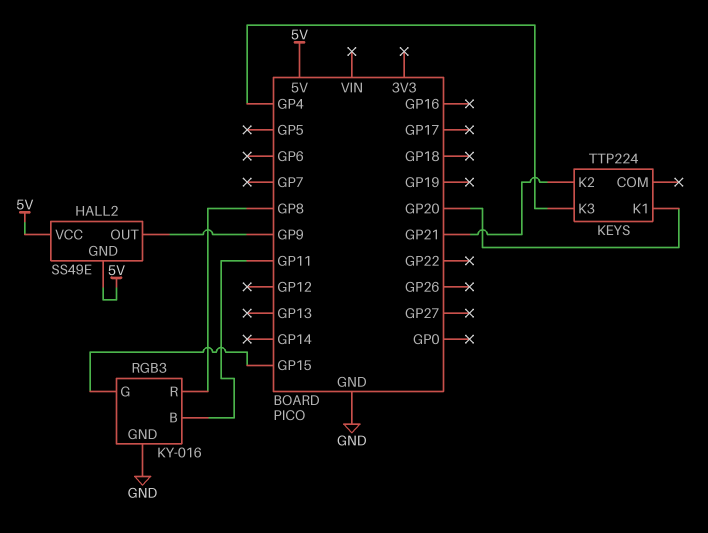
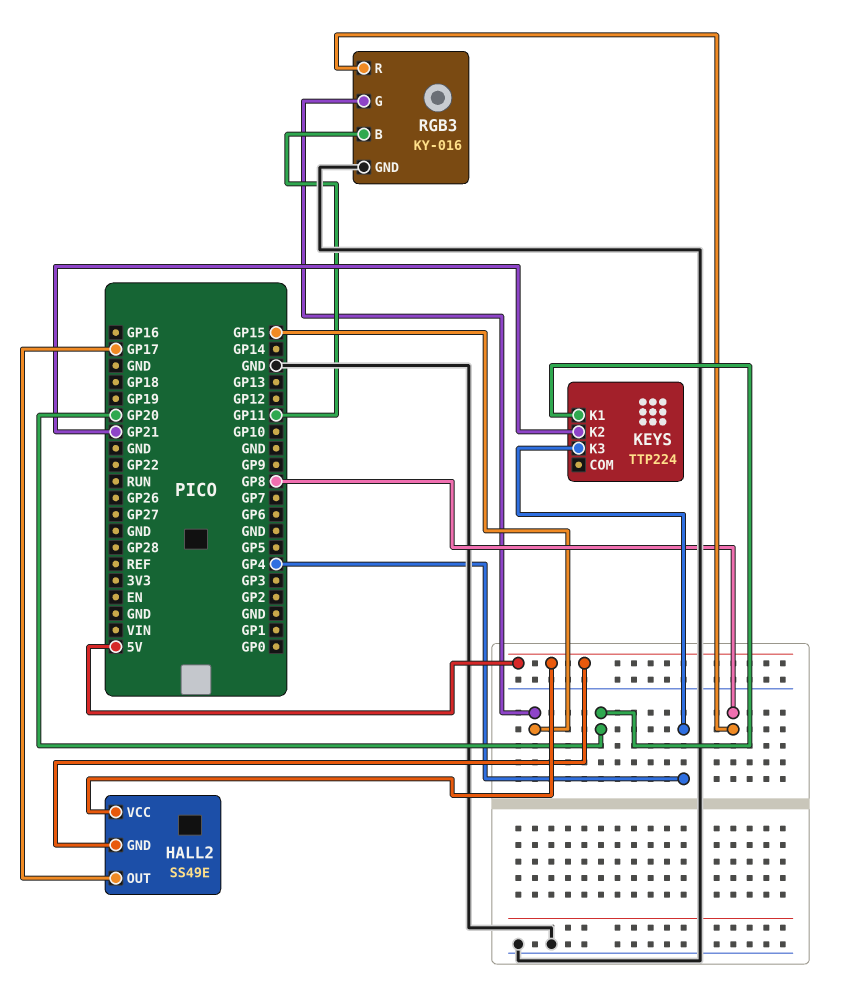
HALL2 pin OUT: GP9 -> GP17

